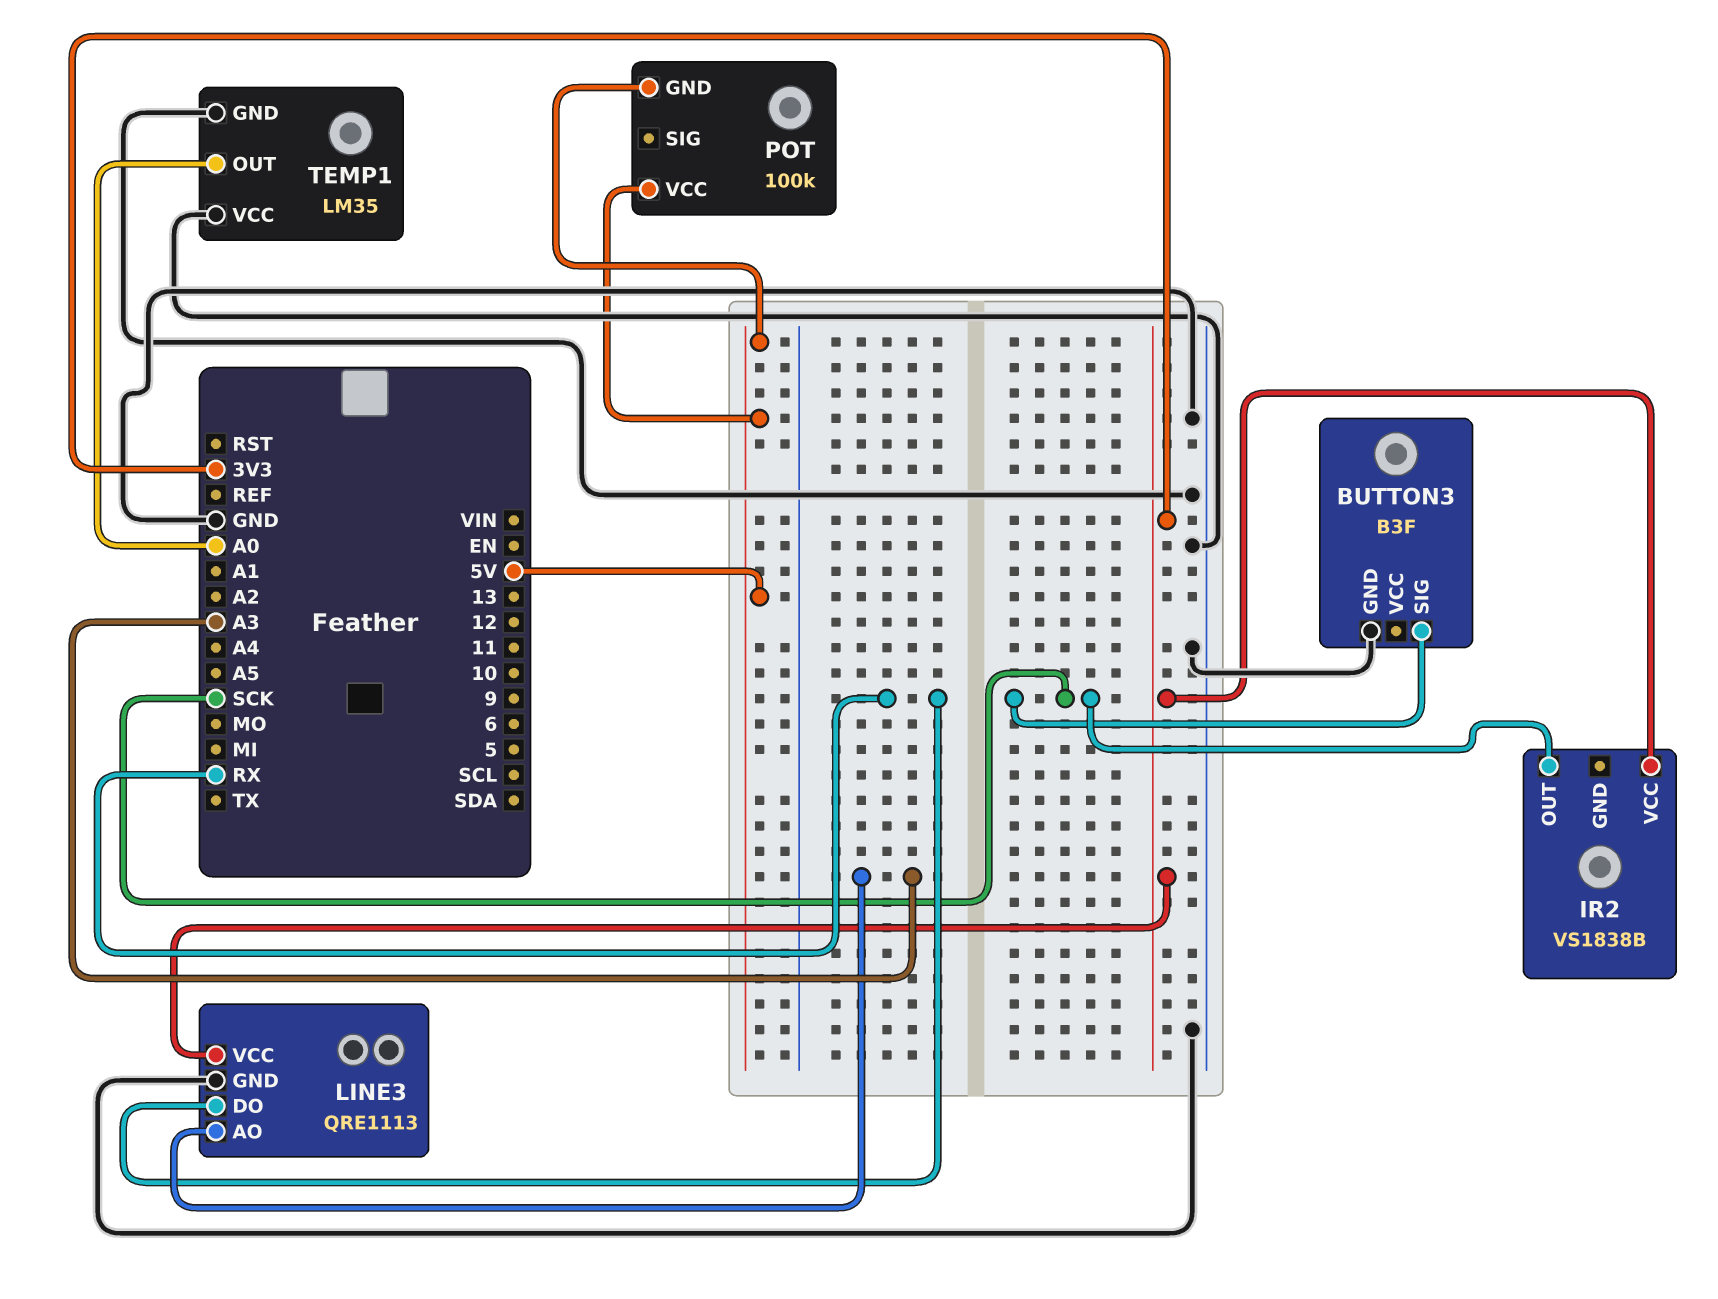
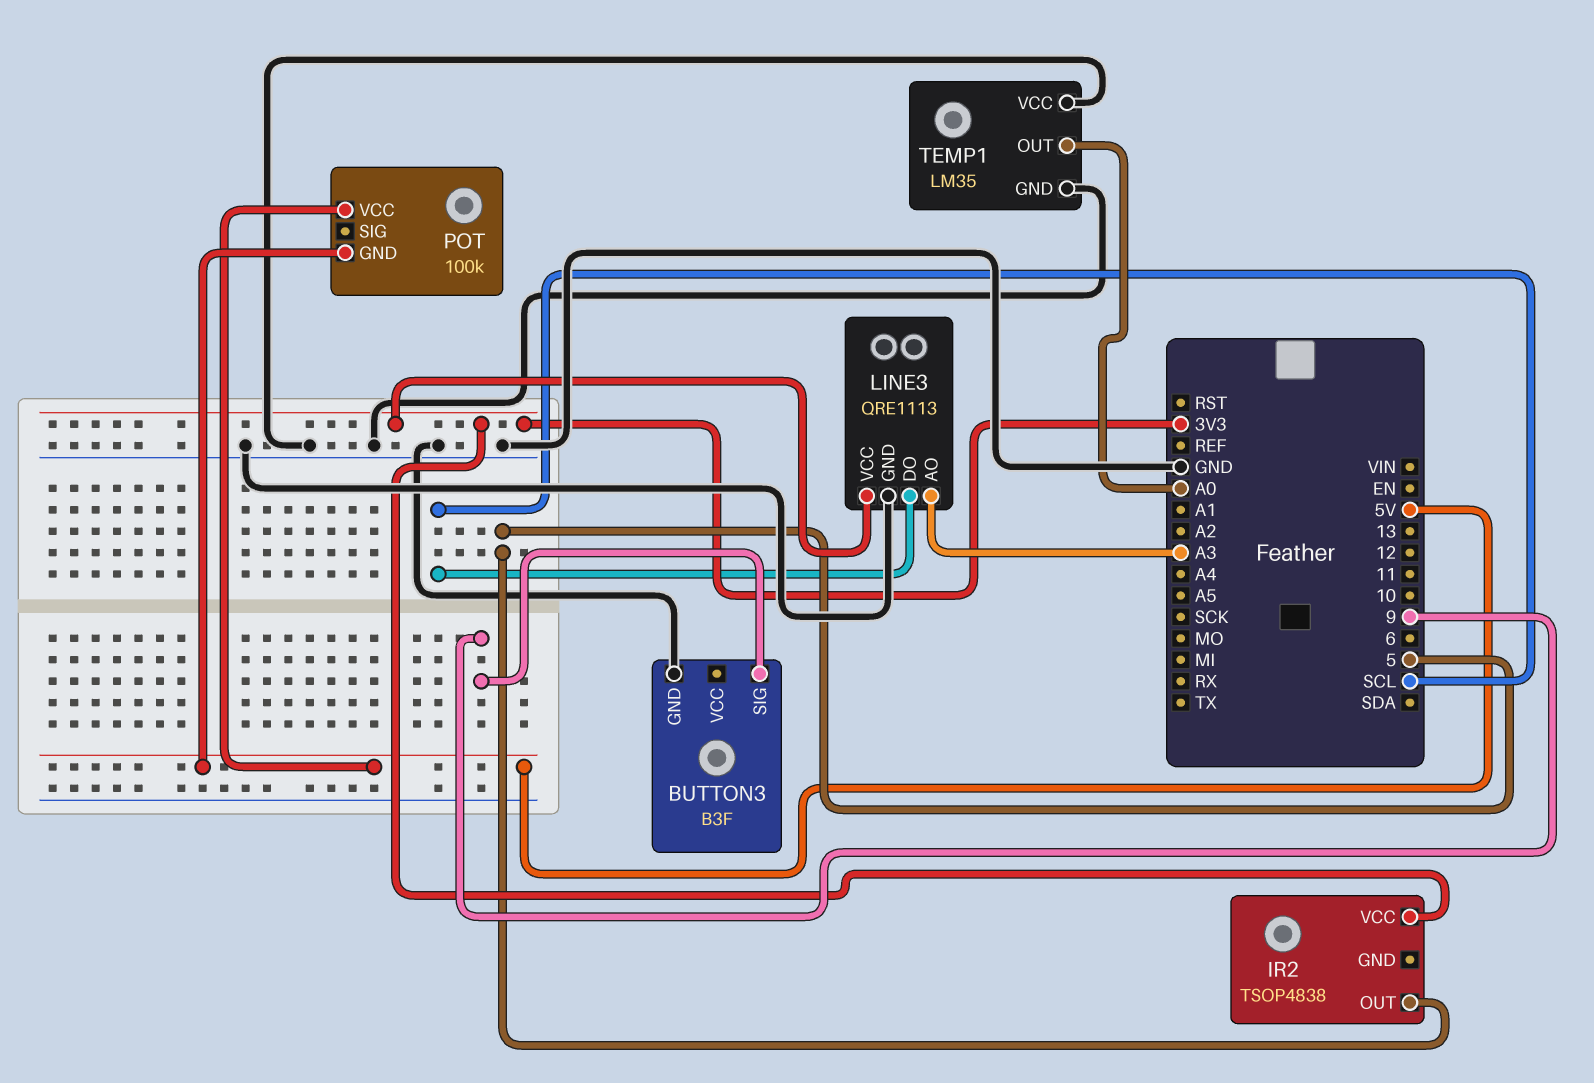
BUTTON3 pin SIG: SCK -> 9
IR2: VS1838B -> TSOP4838
IR2 pin OUT: SCK -> 5
LINE3 pin DO: RX -> SCL

